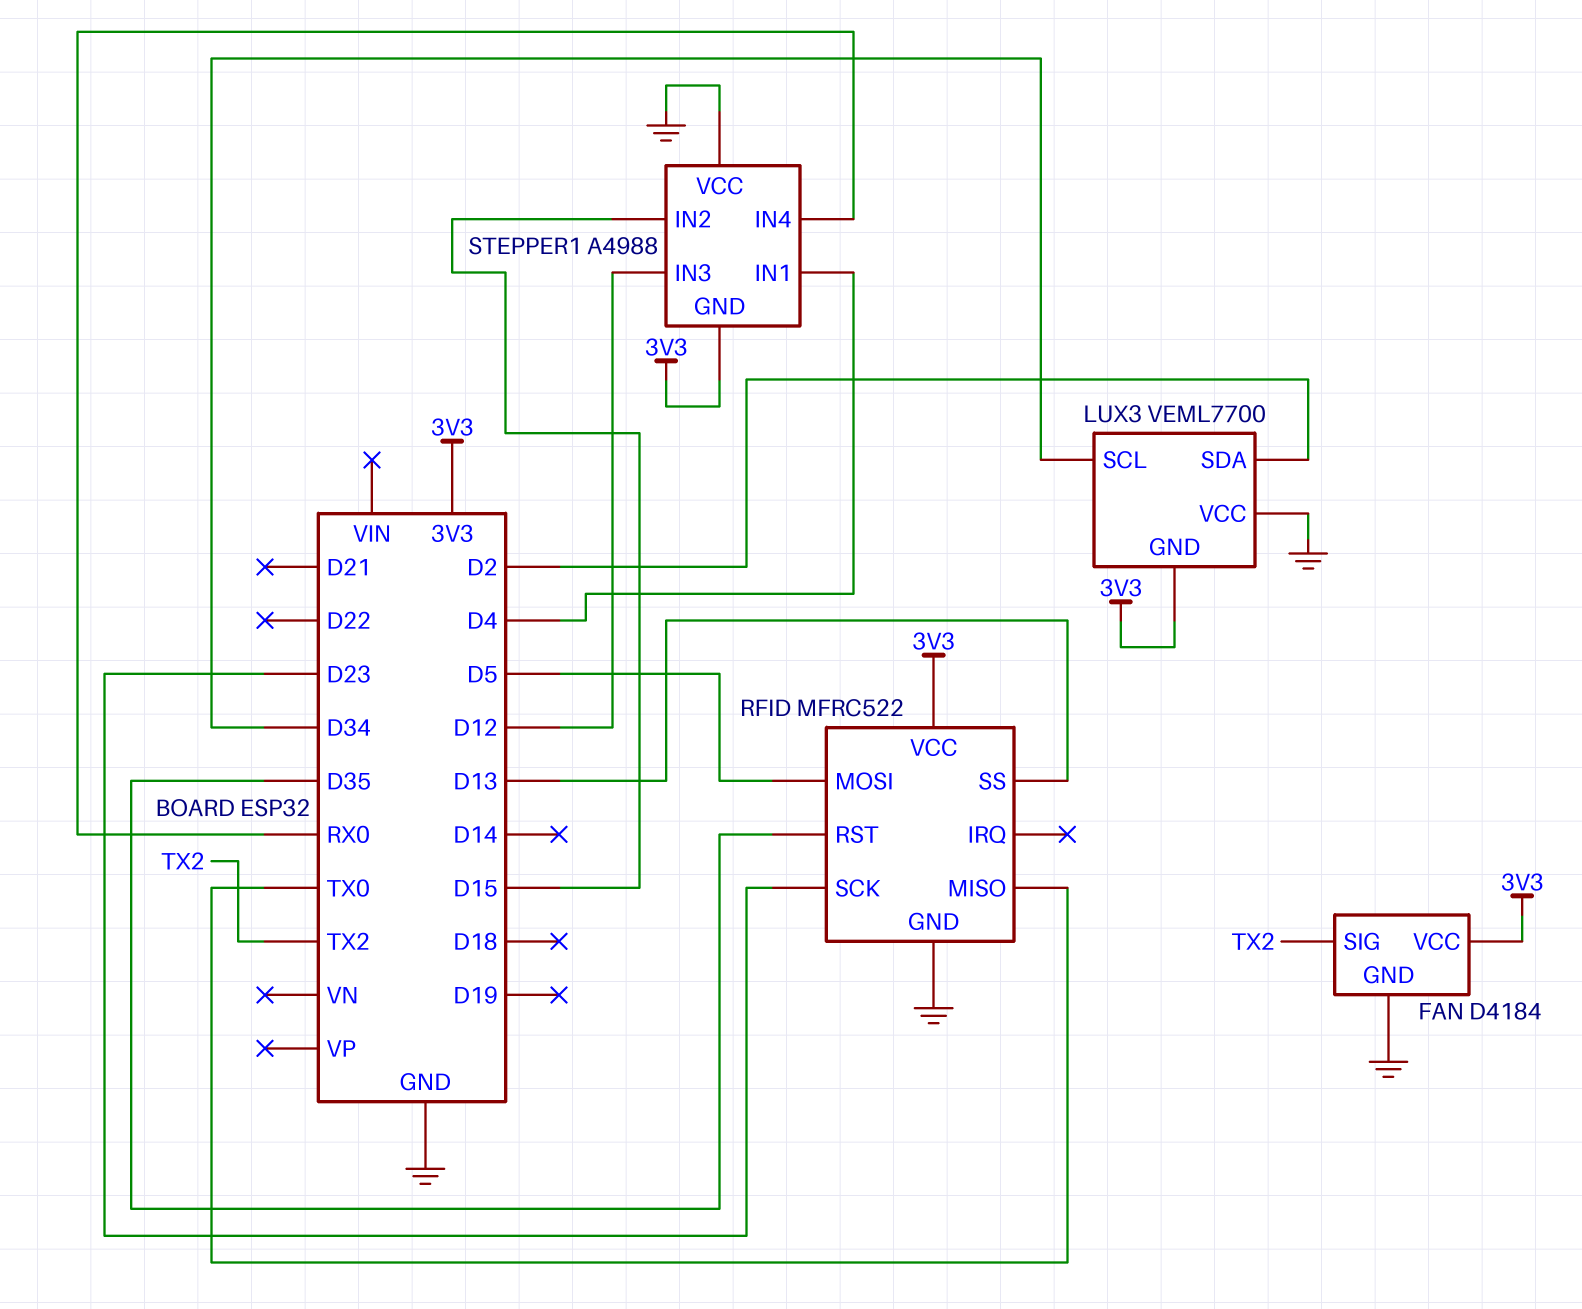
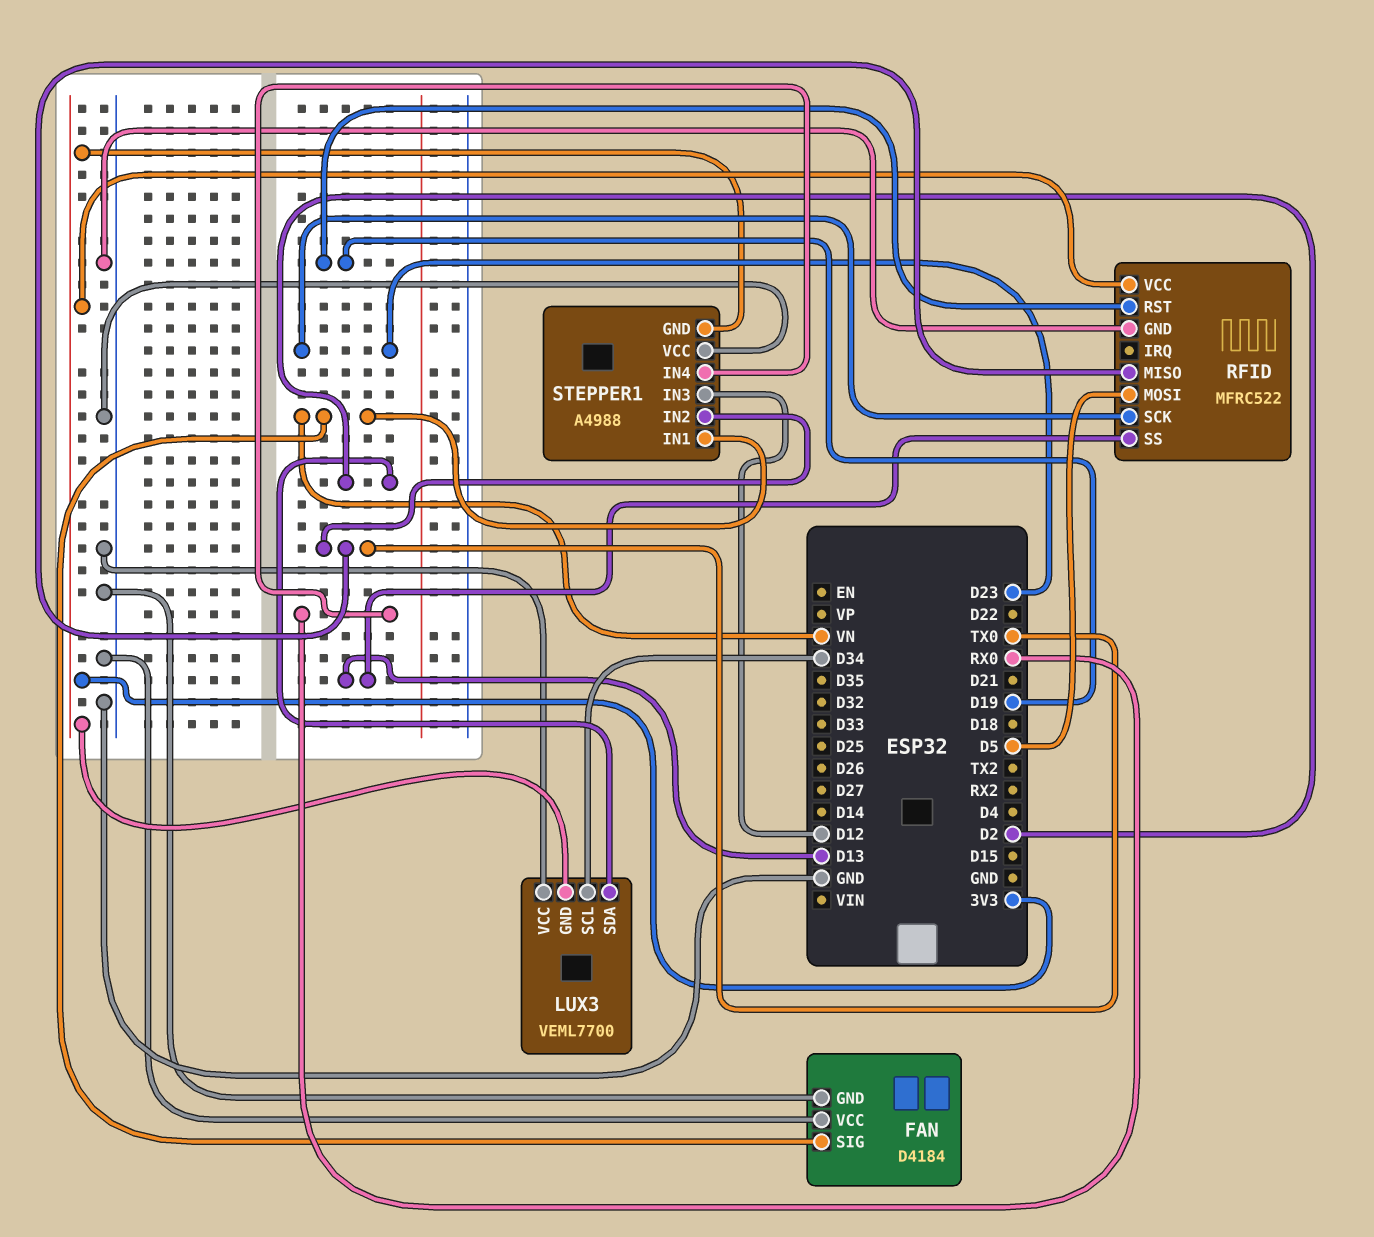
FAN pin SIG: TX2 -> VN
FAN pin VCC: 3V3 -> GND
RFID pin RST: D35 -> D19
STEPPER1 pin IN1: D4 -> VN
STEPPER1 pin IN2: D15 -> TX0

